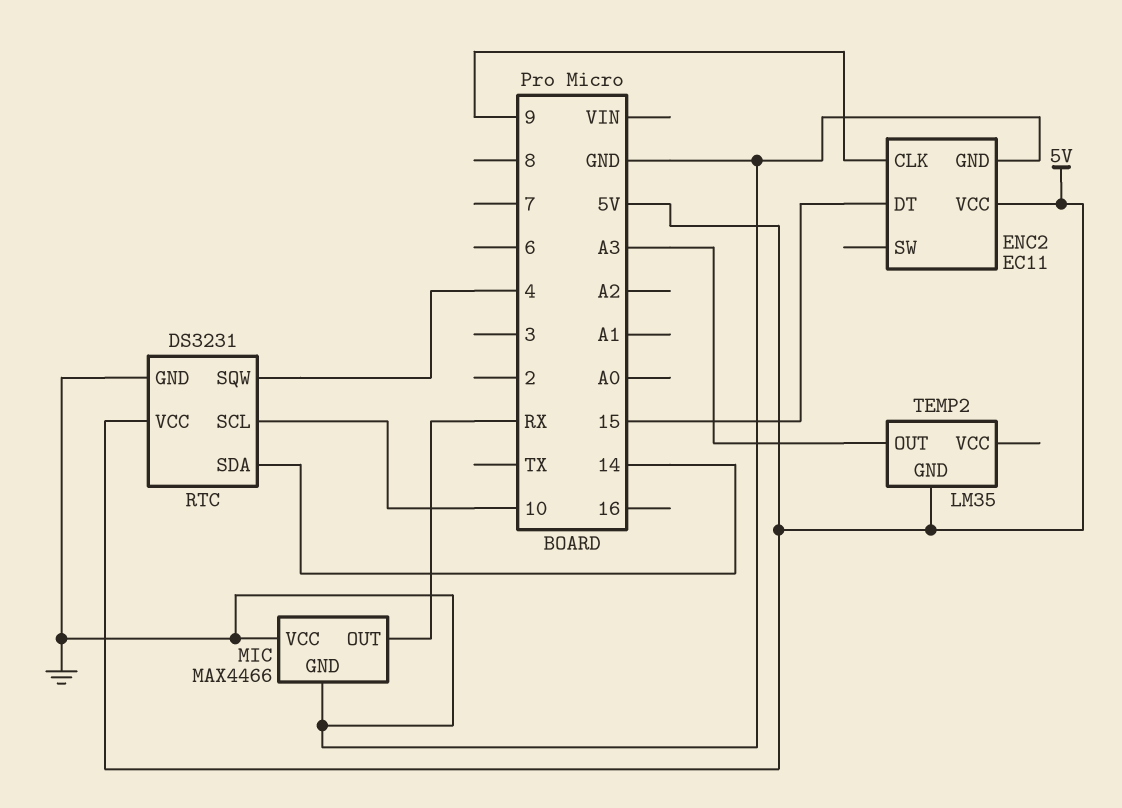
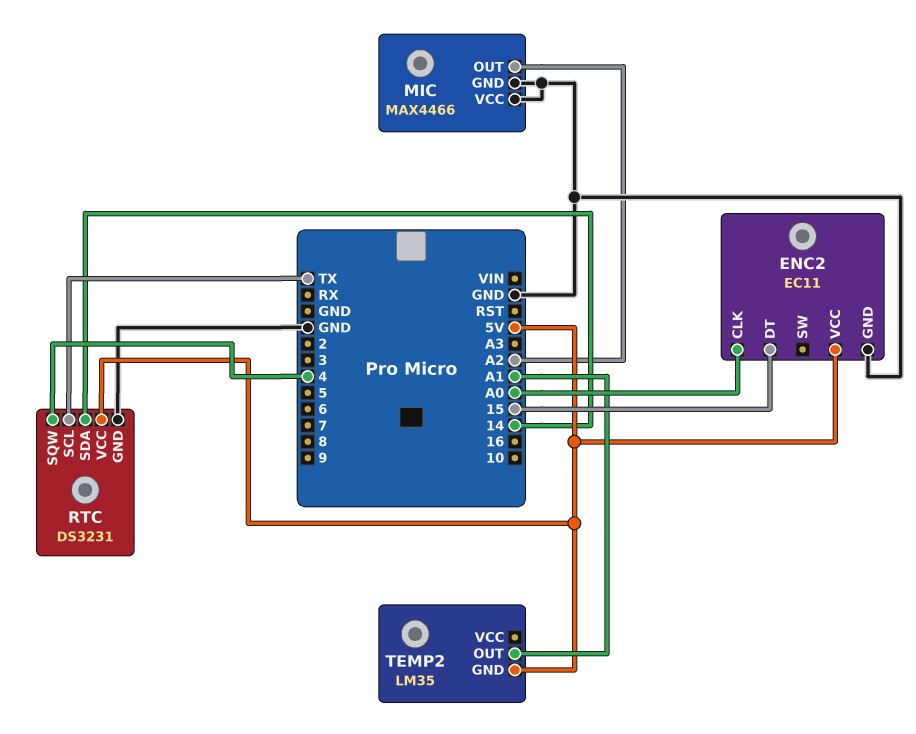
ENC2 pin CLK: 9 -> A0
MIC pin OUT: RX -> A2
RTC pin SCL: 10 -> TX
TEMP2 pin OUT: A3 -> A1

